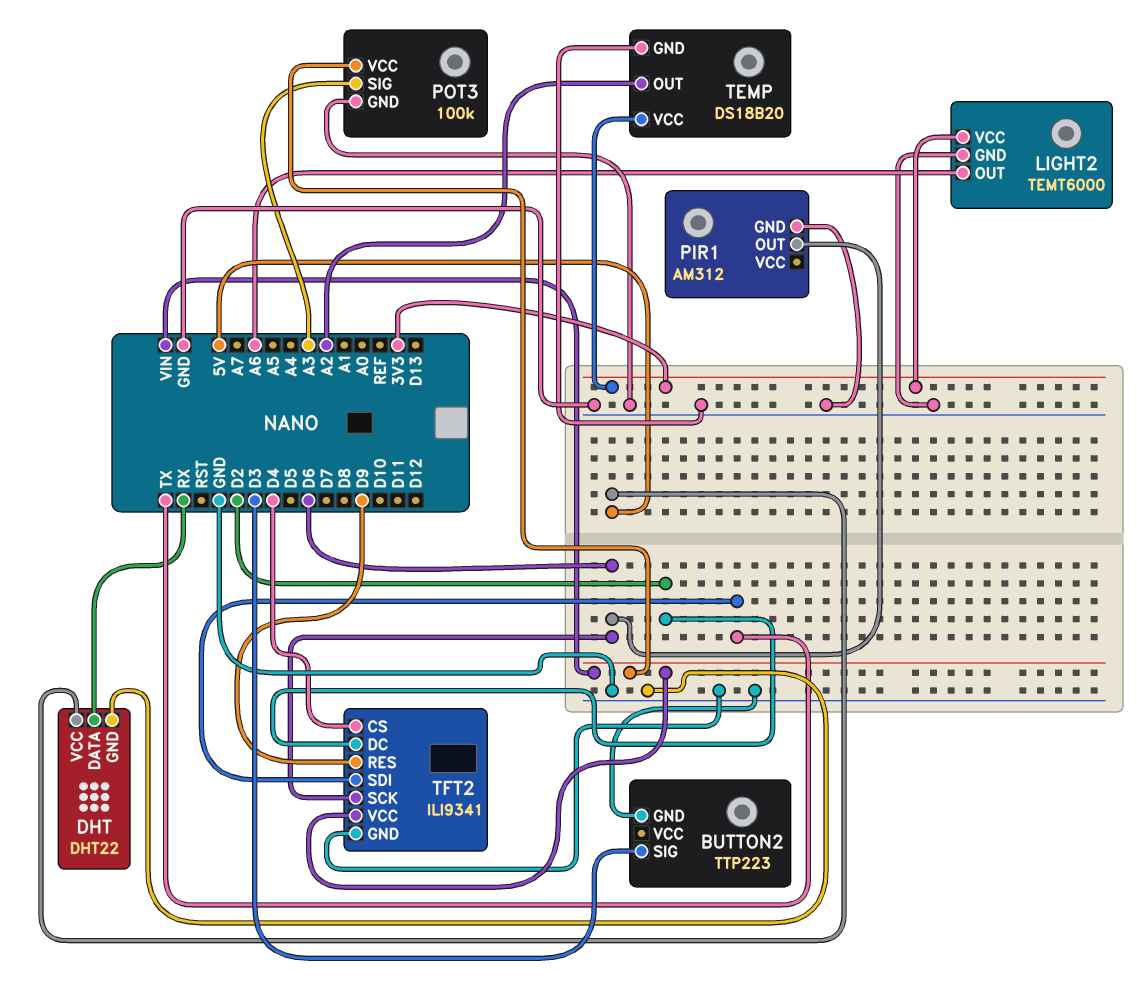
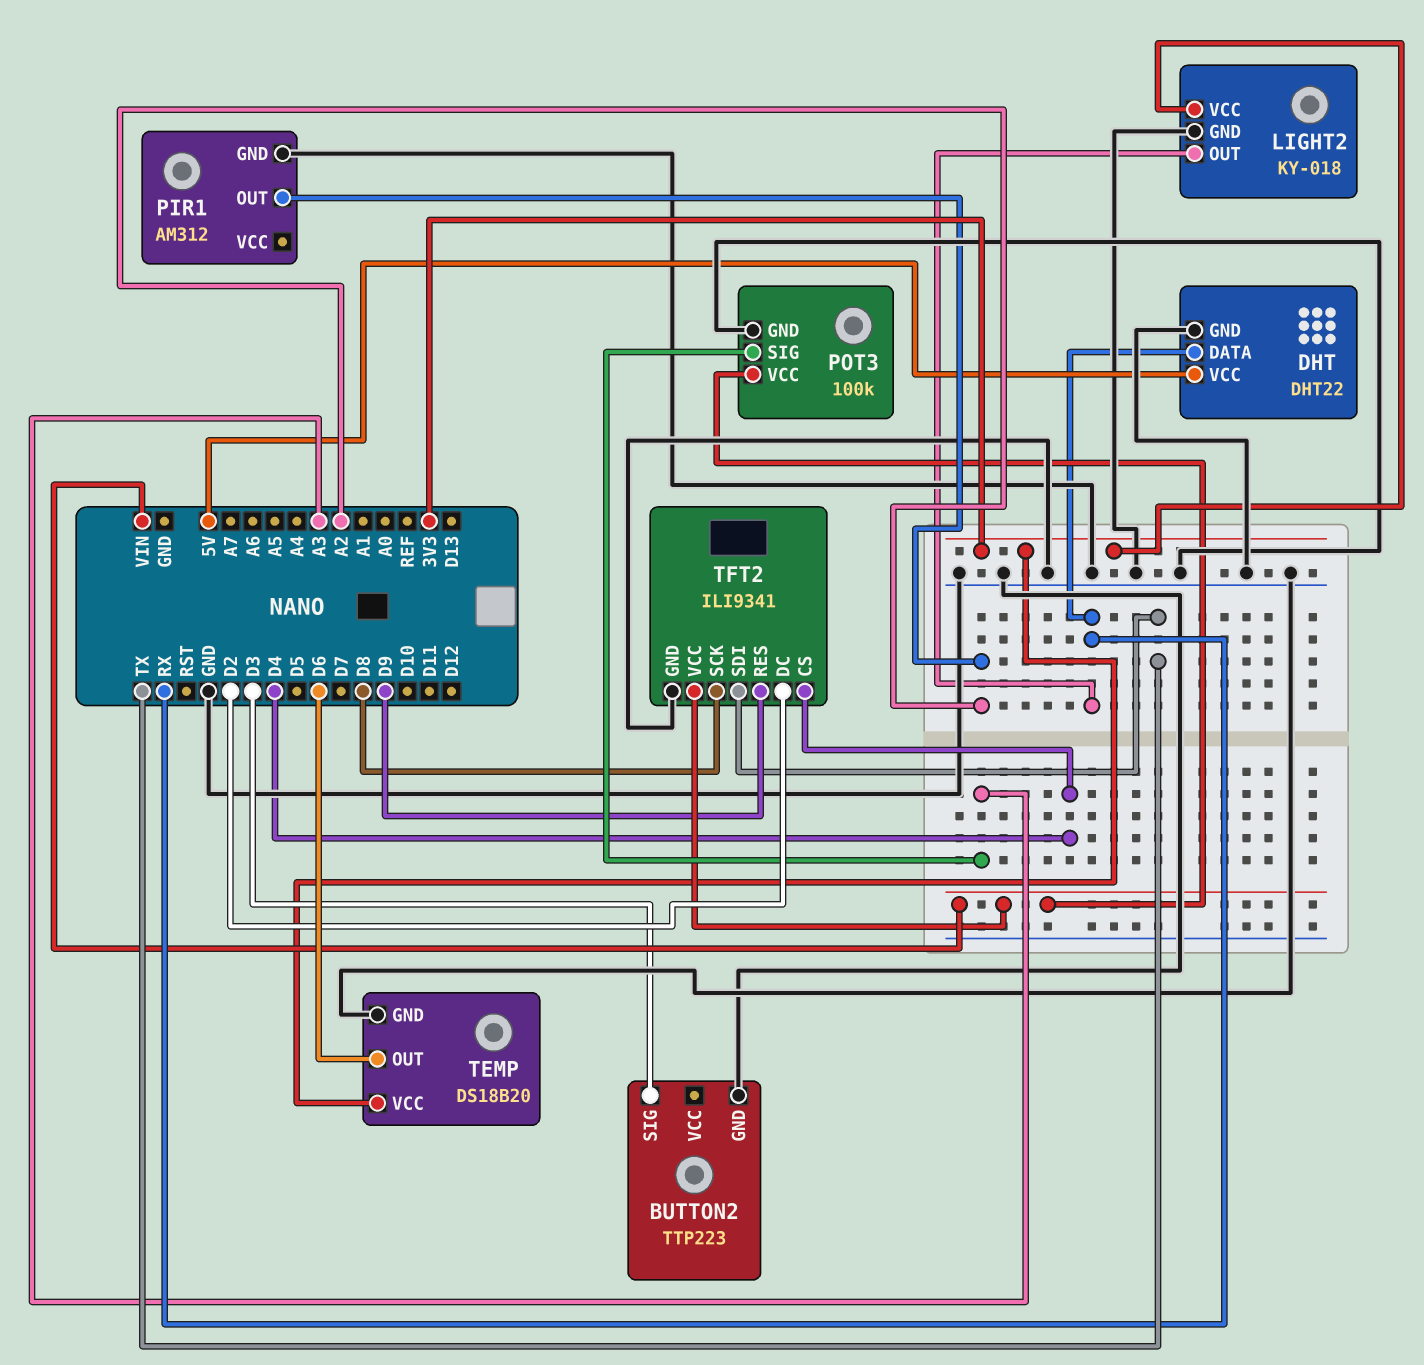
LIGHT2: TEMT6000 -> KY-018
LIGHT2 pin OUT: A6 -> RX
PIR1 pin OUT: D6 -> A2
TEMP pin OUT: A2 -> D6
TFT2 pin SCK: D6 -> D8

